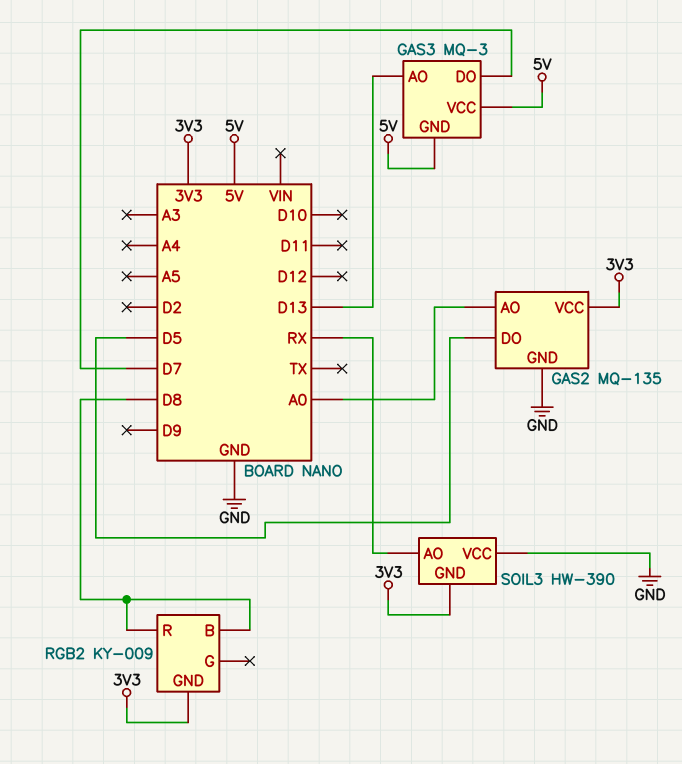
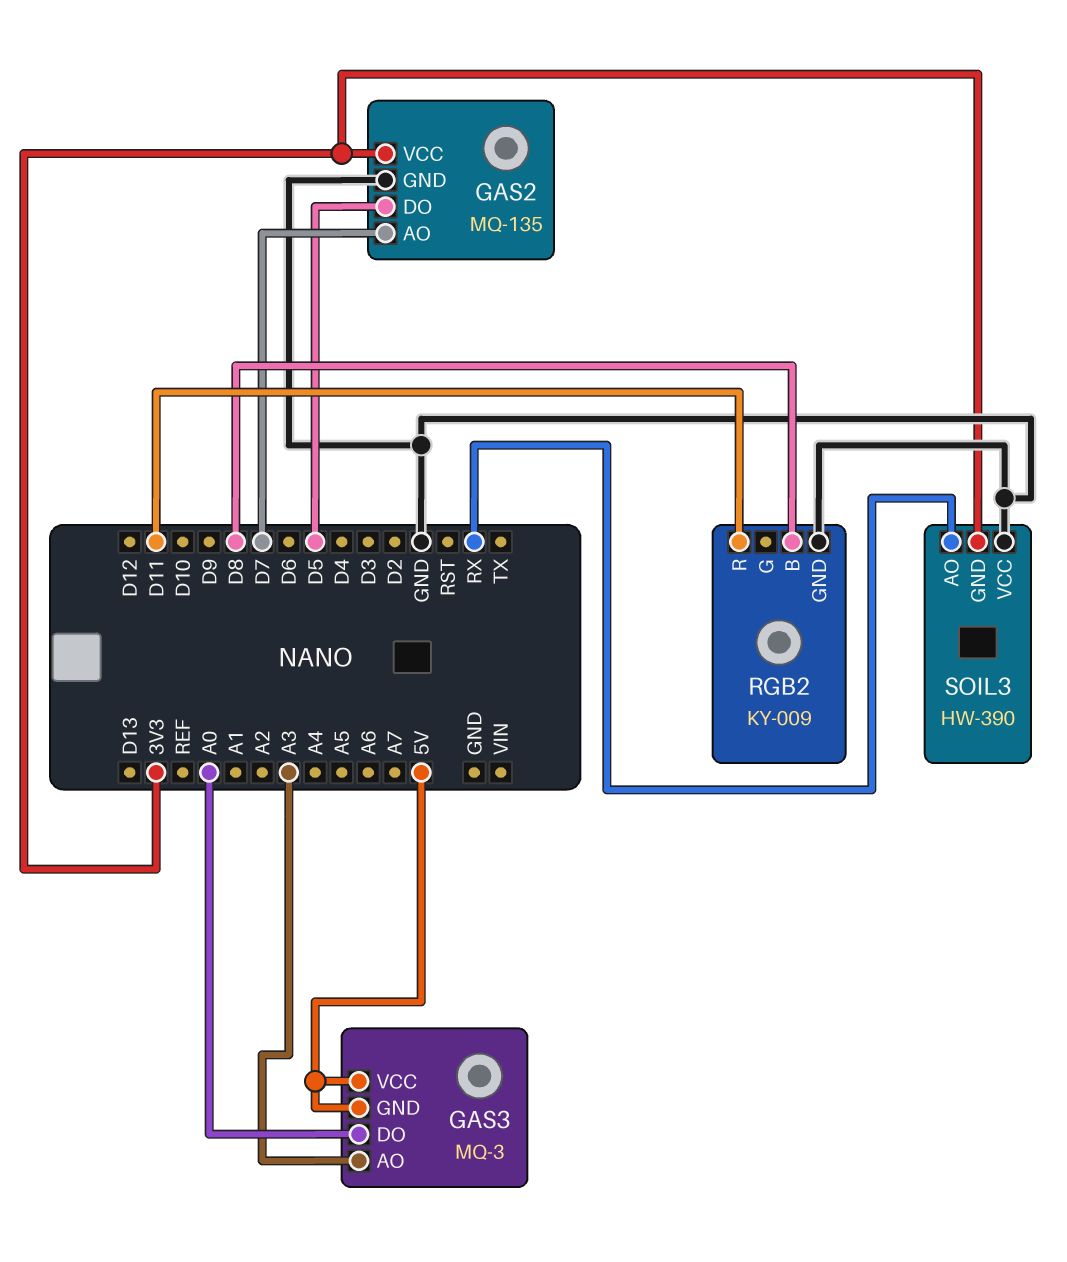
GAS2 pin AO: A0 -> D7
GAS3 pin AO: D13 -> A3
GAS3 pin DO: D7 -> A0
RGB2 pin GND: 3V3 -> GND
RGB2 pin R: D8 -> D11

